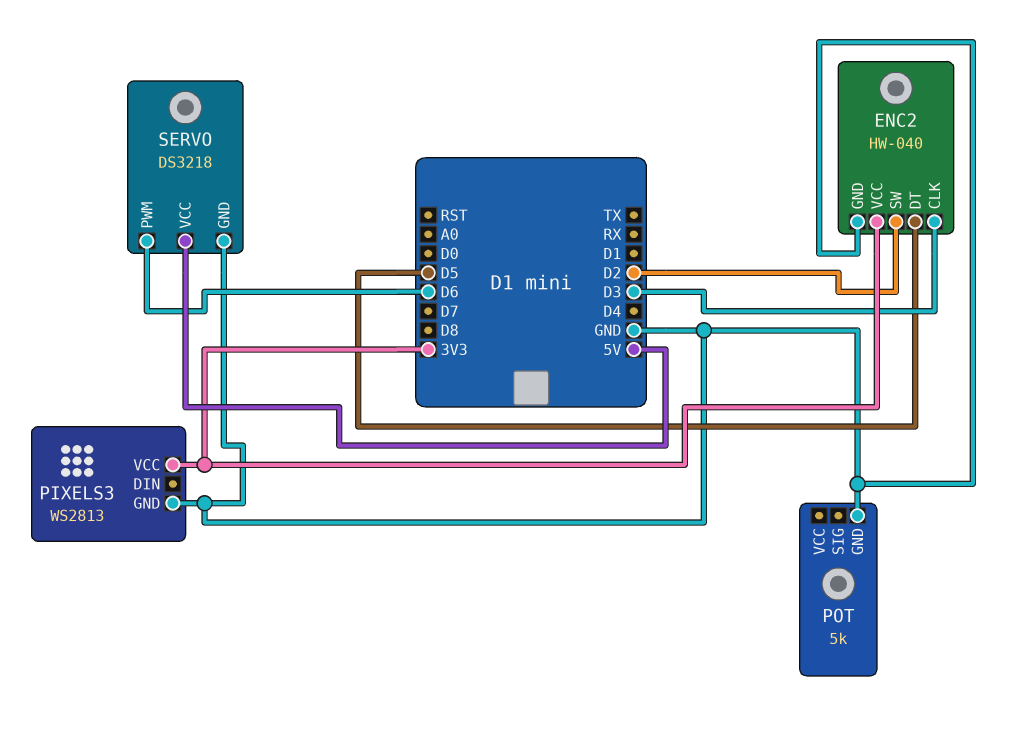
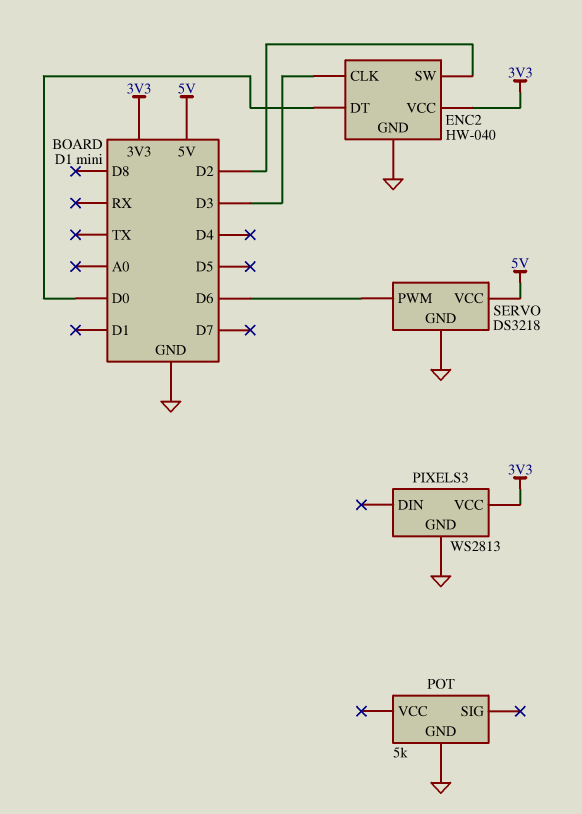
ENC2 pin DT: D5 -> D0

